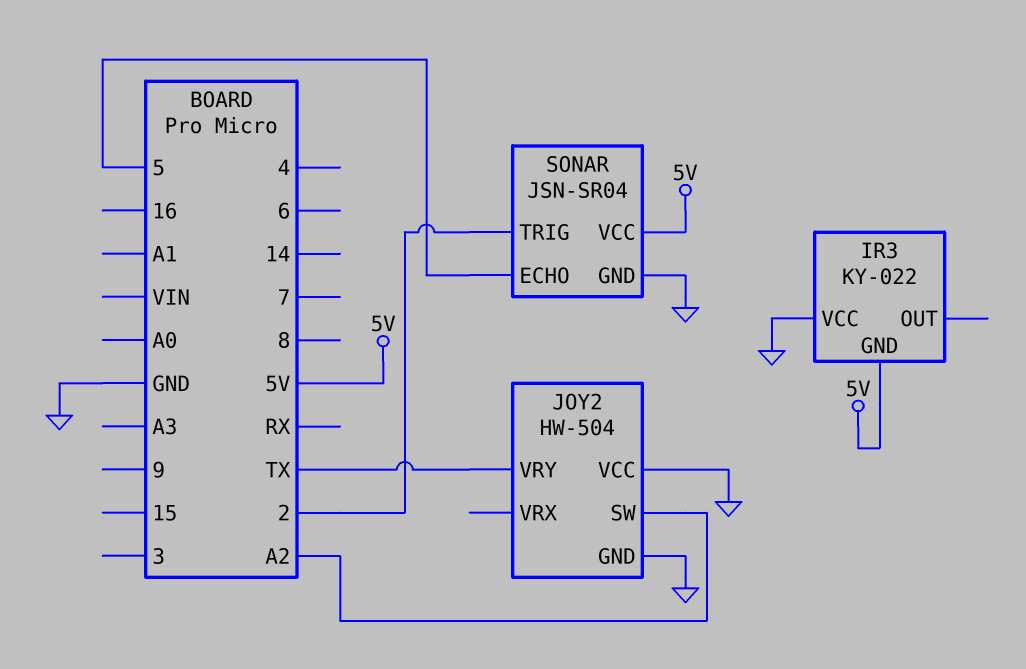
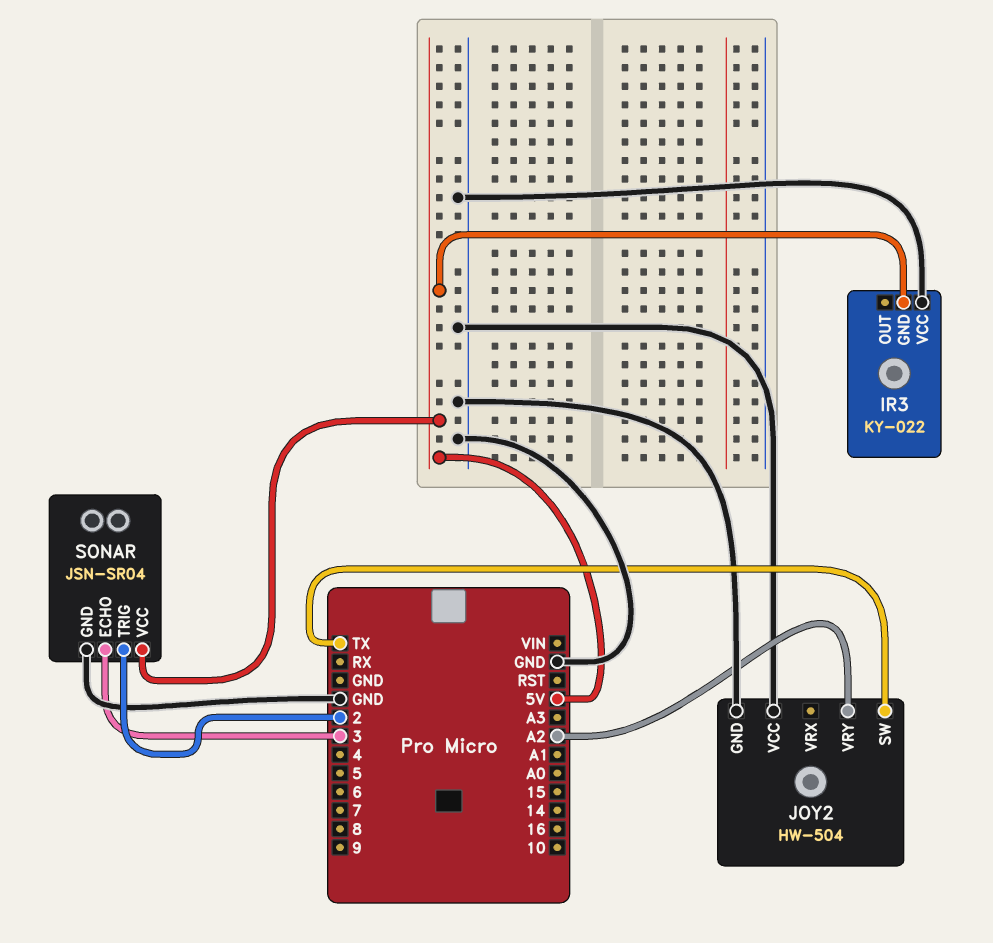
JOY2 pin SW: A2 -> TX
JOY2 pin VRY: TX -> A2
SONAR pin ECHO: 5 -> 3

